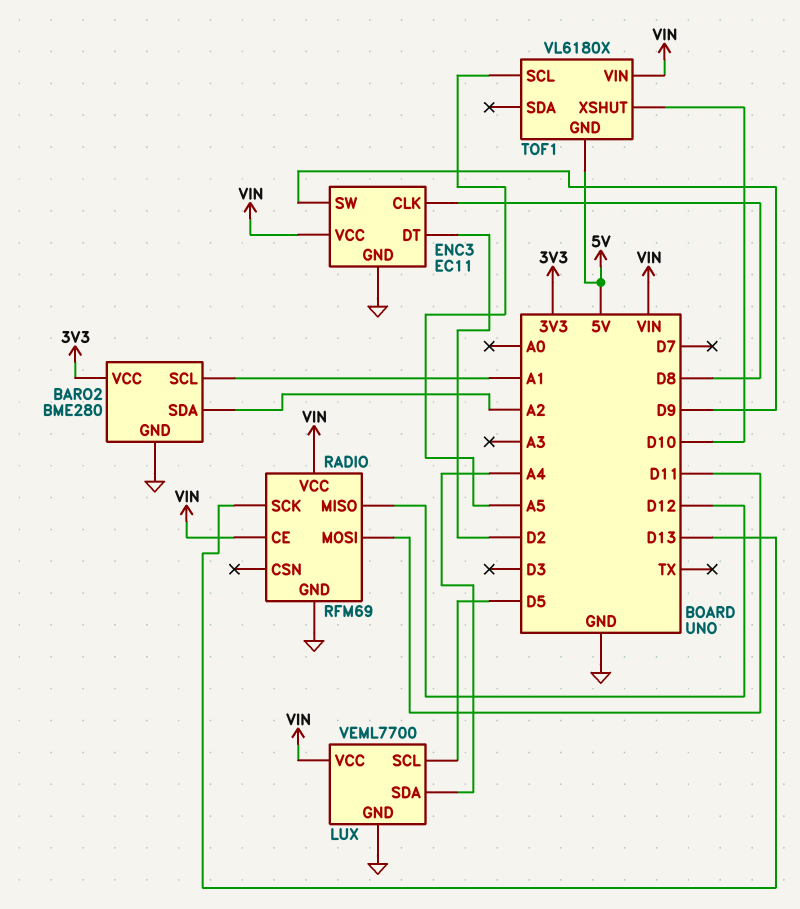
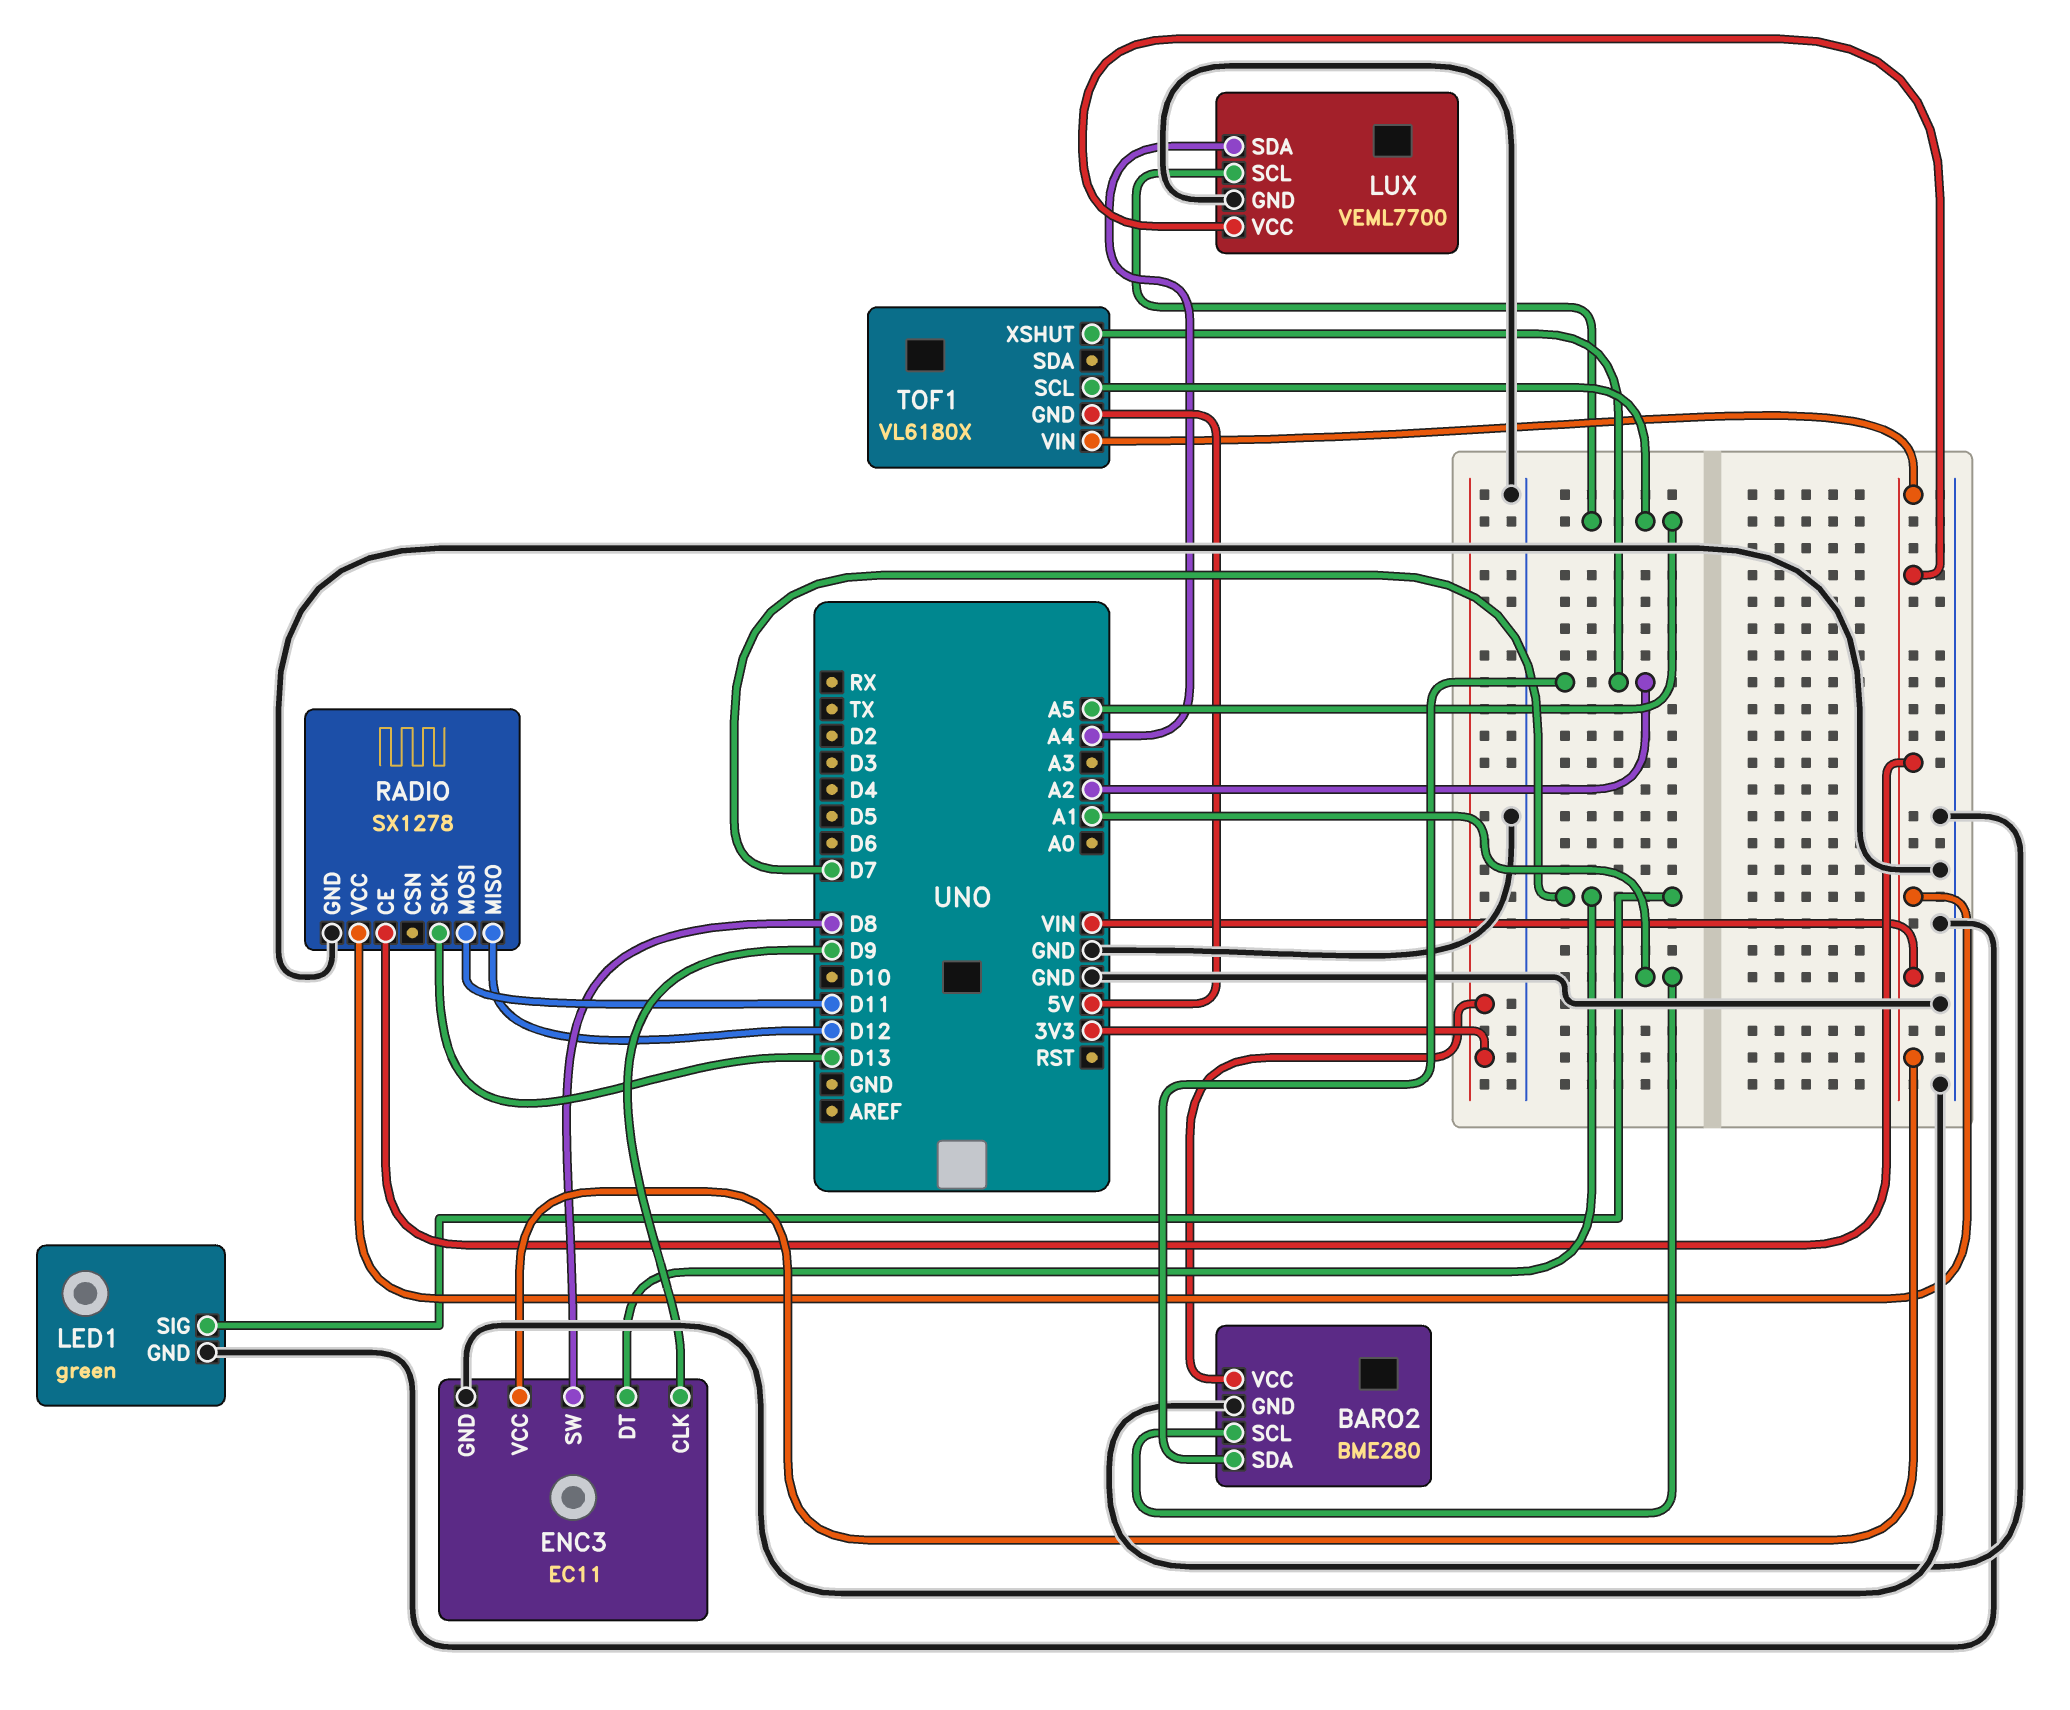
ENC3 pin CLK: D8 -> D9
ENC3 pin DT: D2 -> D7
ENC3 pin SW: D9 -> D8
LED1: none -> green
LED1 pin GND: none -> GND
LED1 pin SIG: none -> D7
LUX pin SCL: D5 -> A5
RADIO: RFM69 -> SX1278
TOF1 pin XSHUT: D10 -> A2

